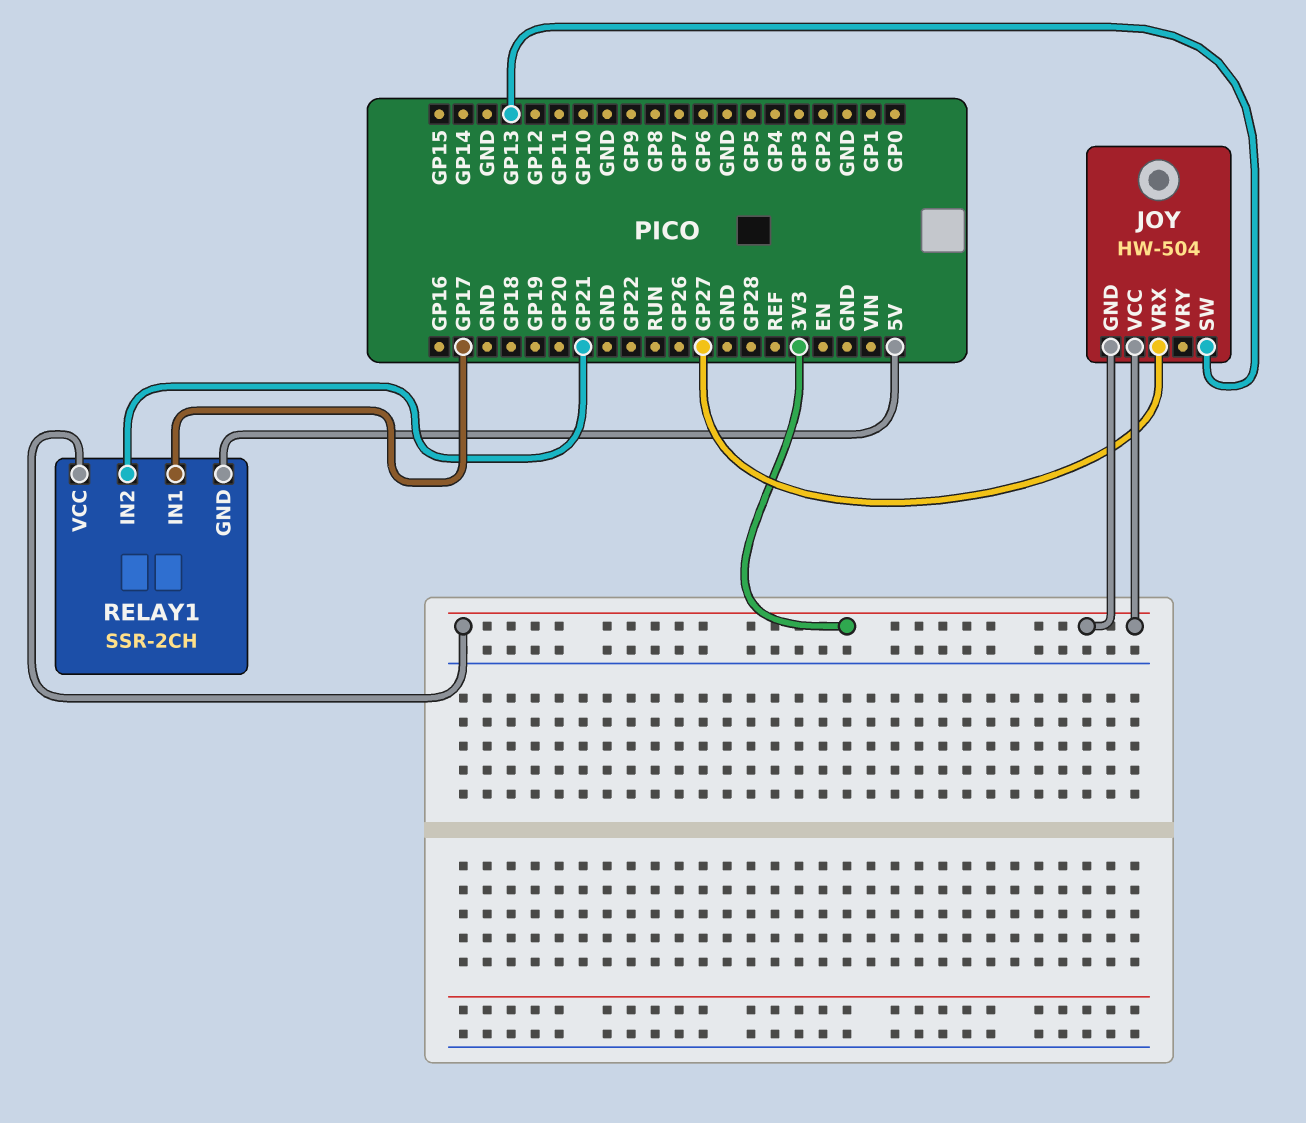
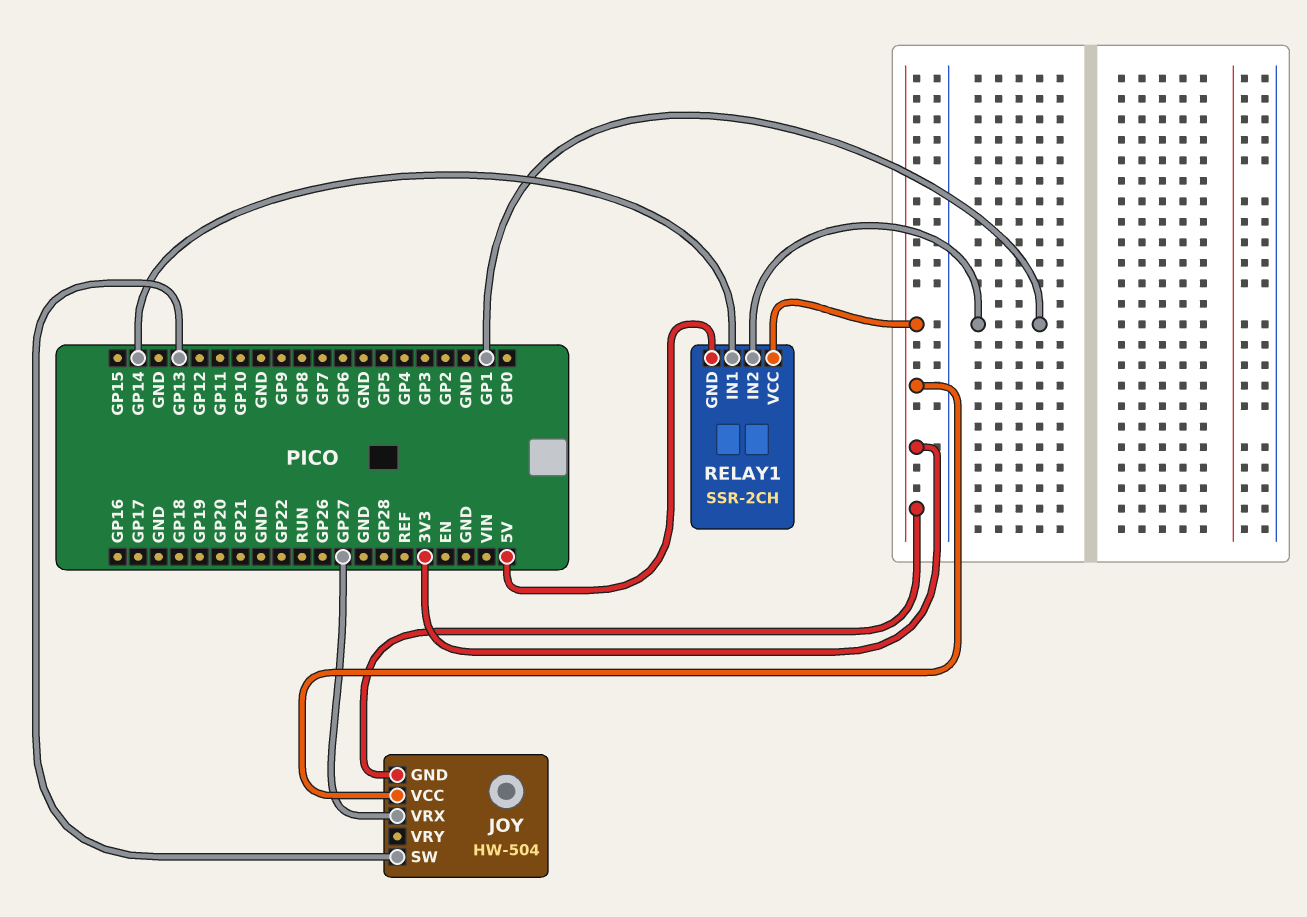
RELAY1 pin IN1: GP17 -> GP14
RELAY1 pin IN2: GP21 -> GP1

